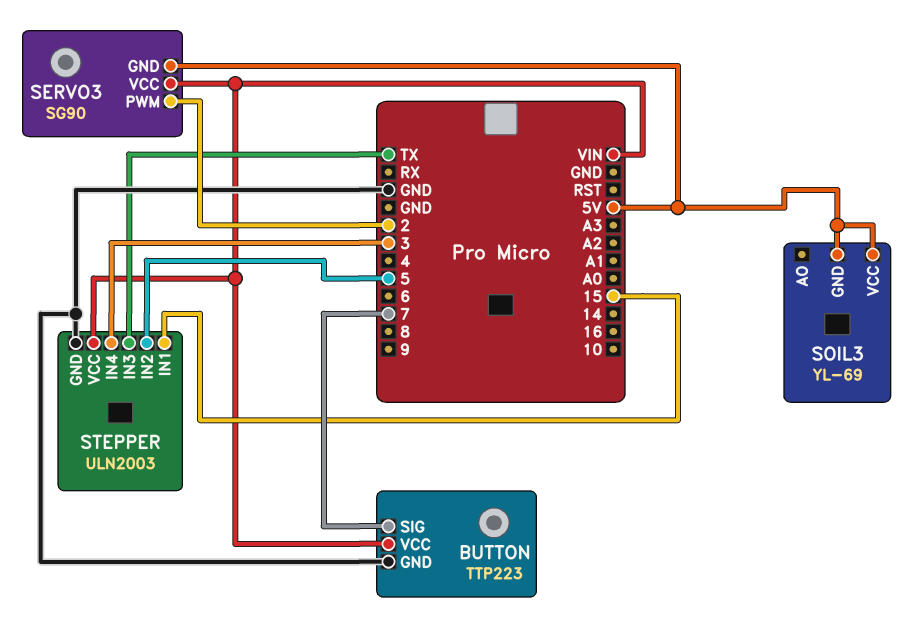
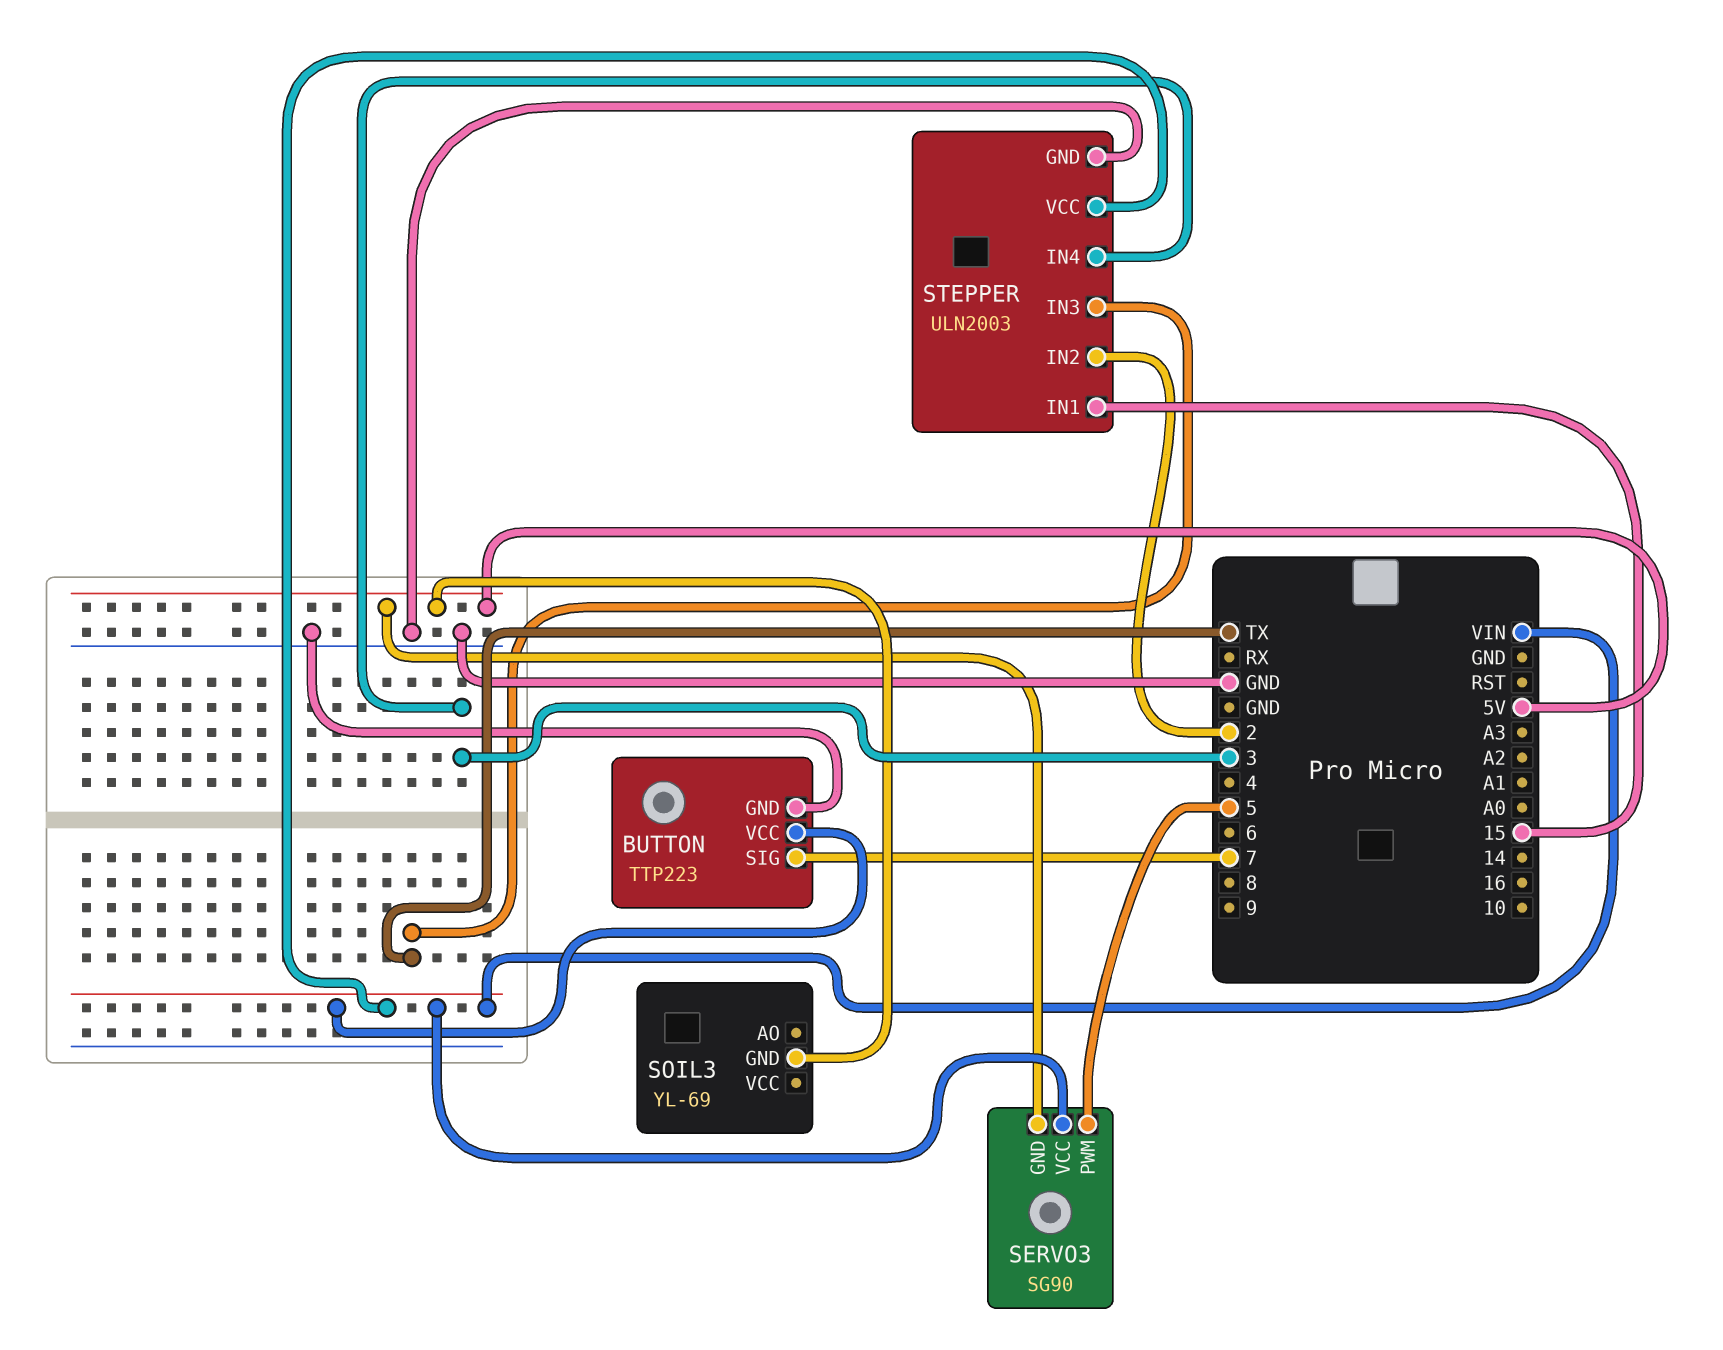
SERVO3 pin PWM: 2 -> 5
SOIL3 pin VCC: 5V -> none
STEPPER pin IN2: 5 -> 2

